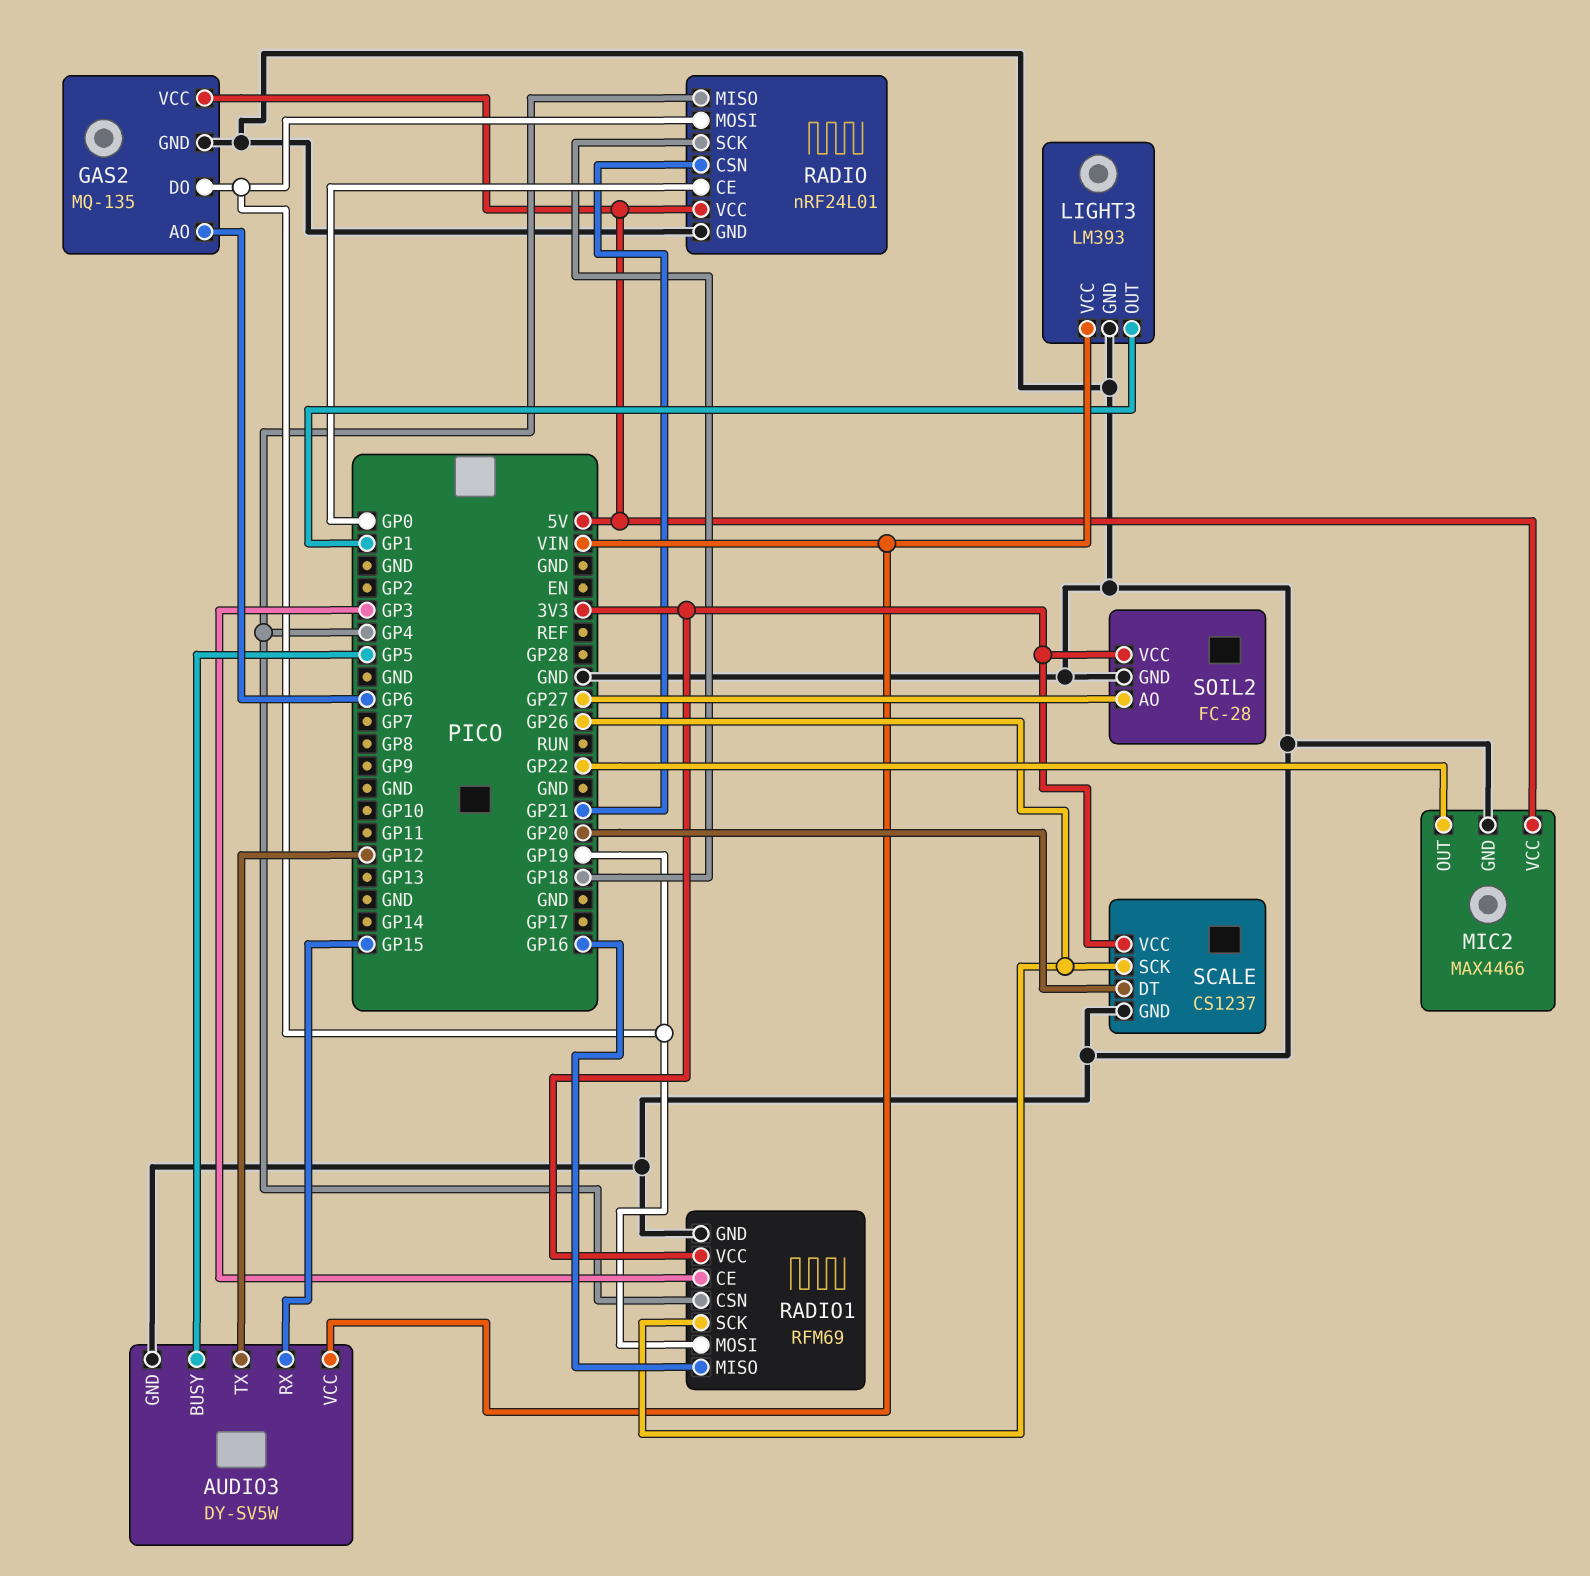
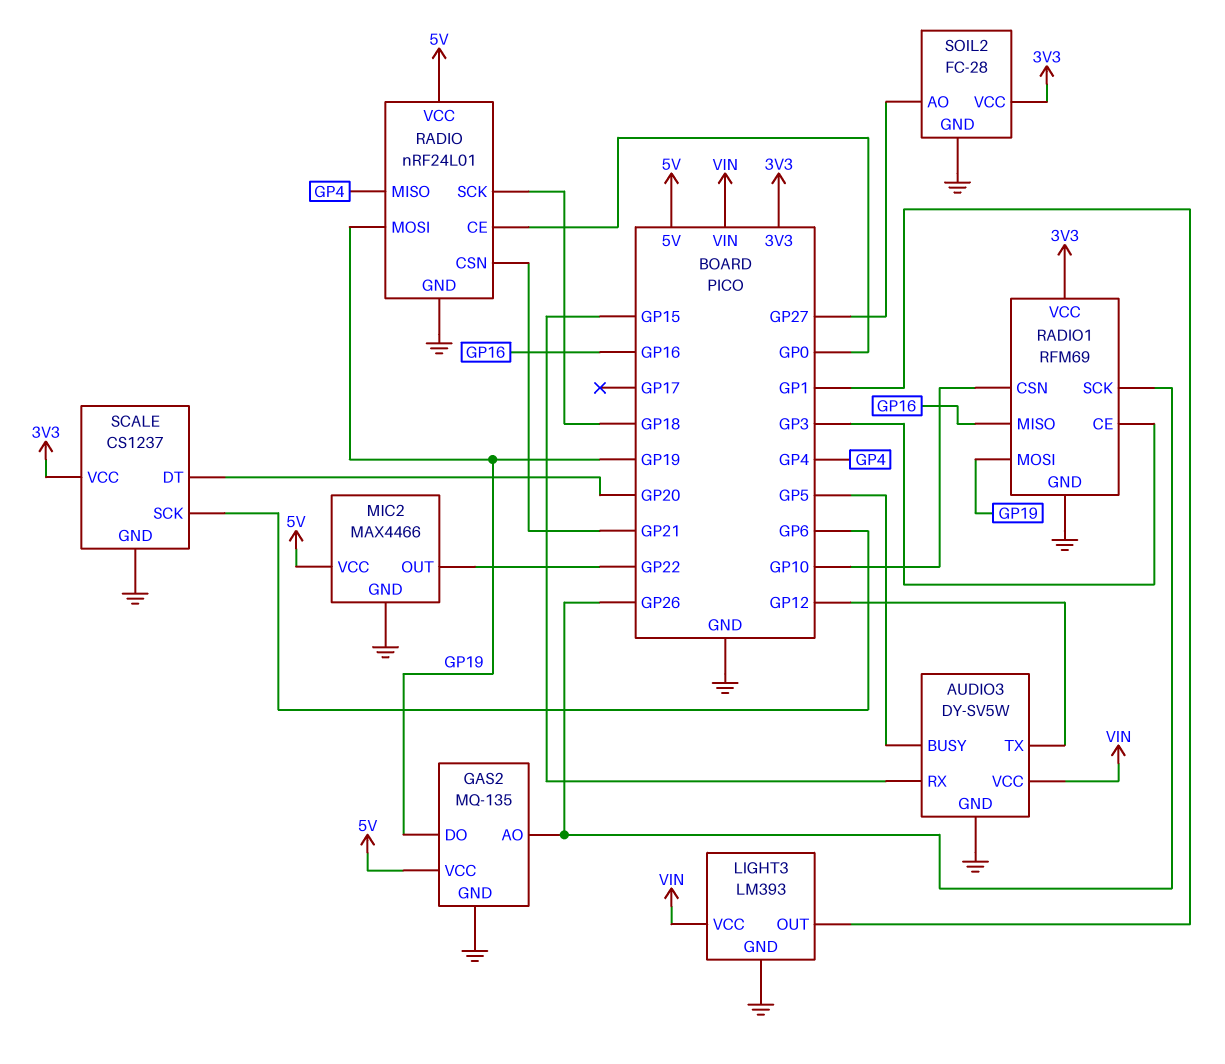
GAS2 pin AO: GP6 -> GP26
RADIO1 pin CSN: GP4 -> GP10
SCALE pin SCK: GP26 -> GP6

